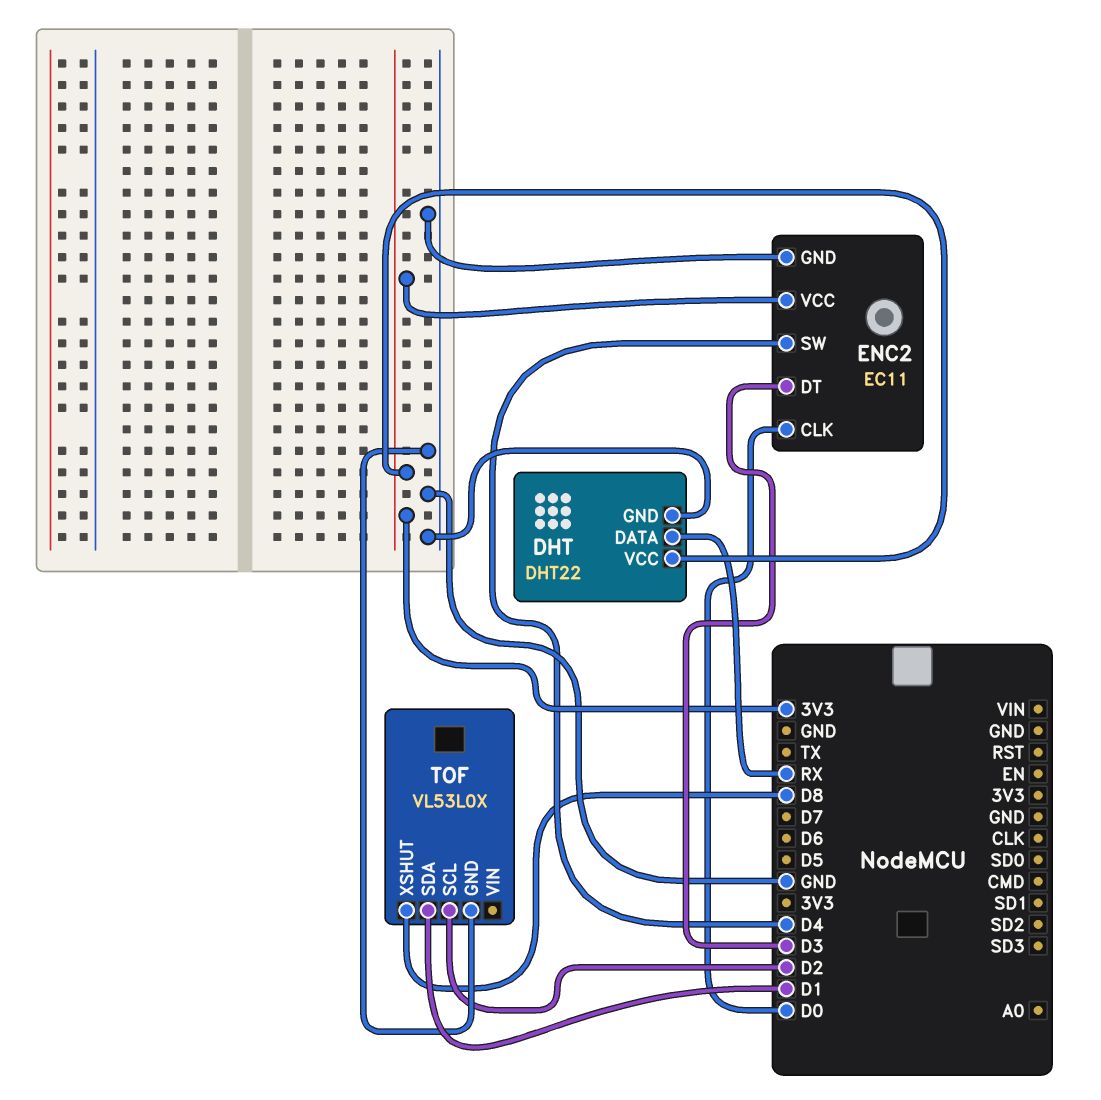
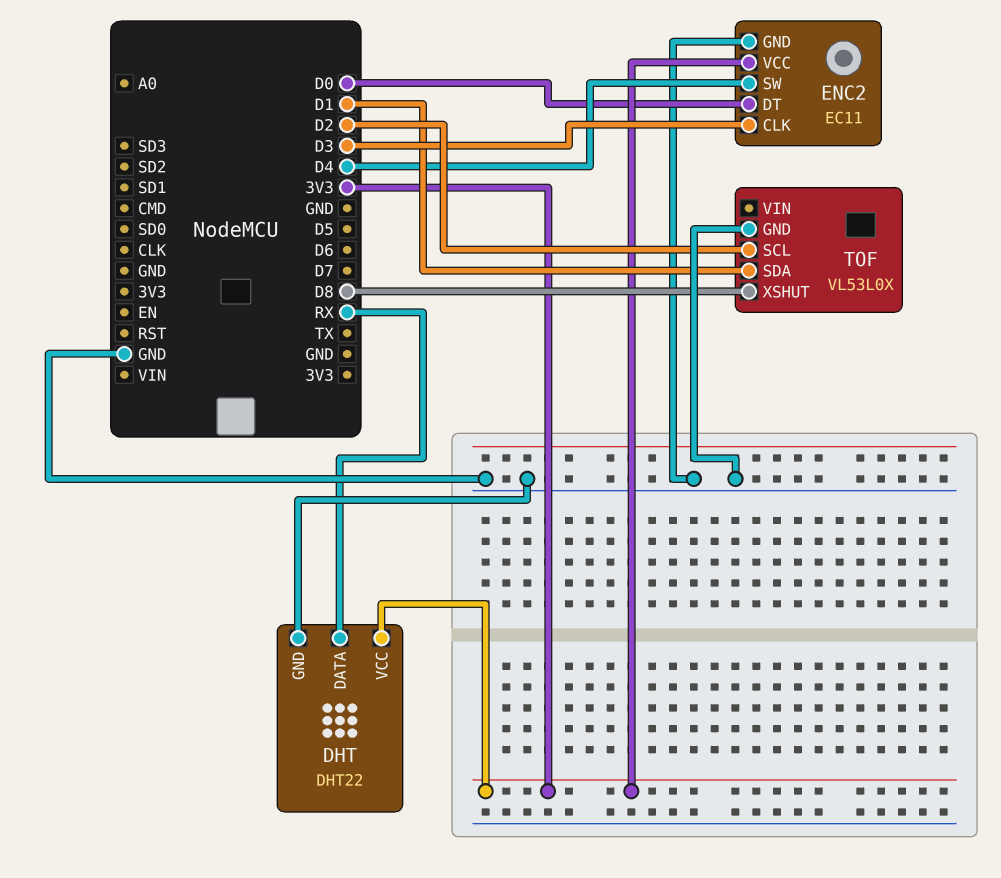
ENC2 pin CLK: D0 -> D3
ENC2 pin DT: D3 -> D0

